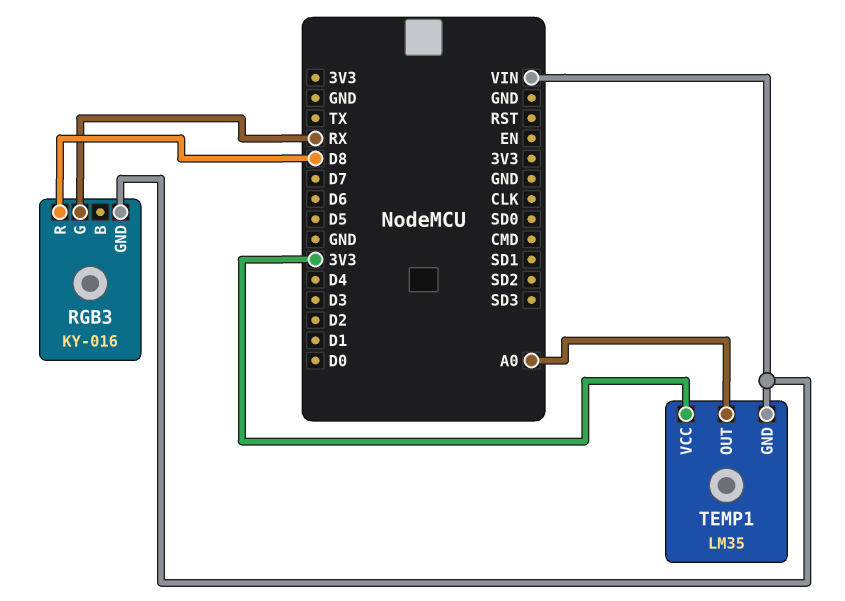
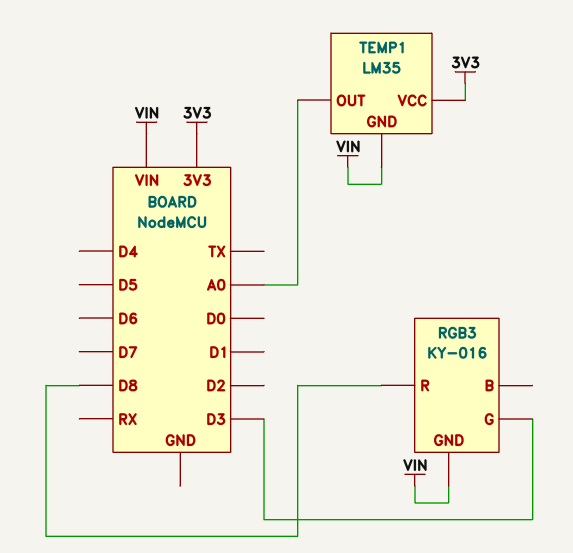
RGB3 pin G: RX -> D3

